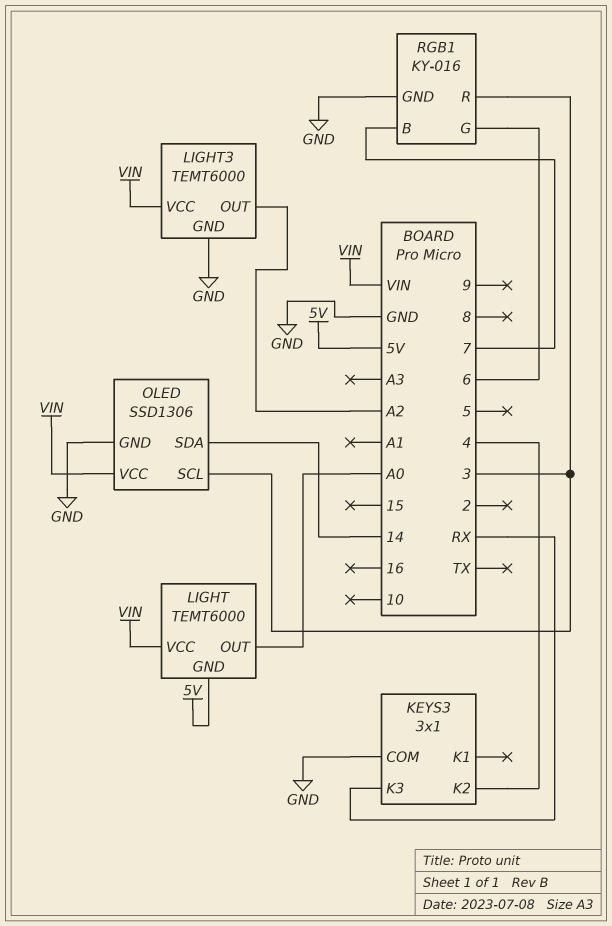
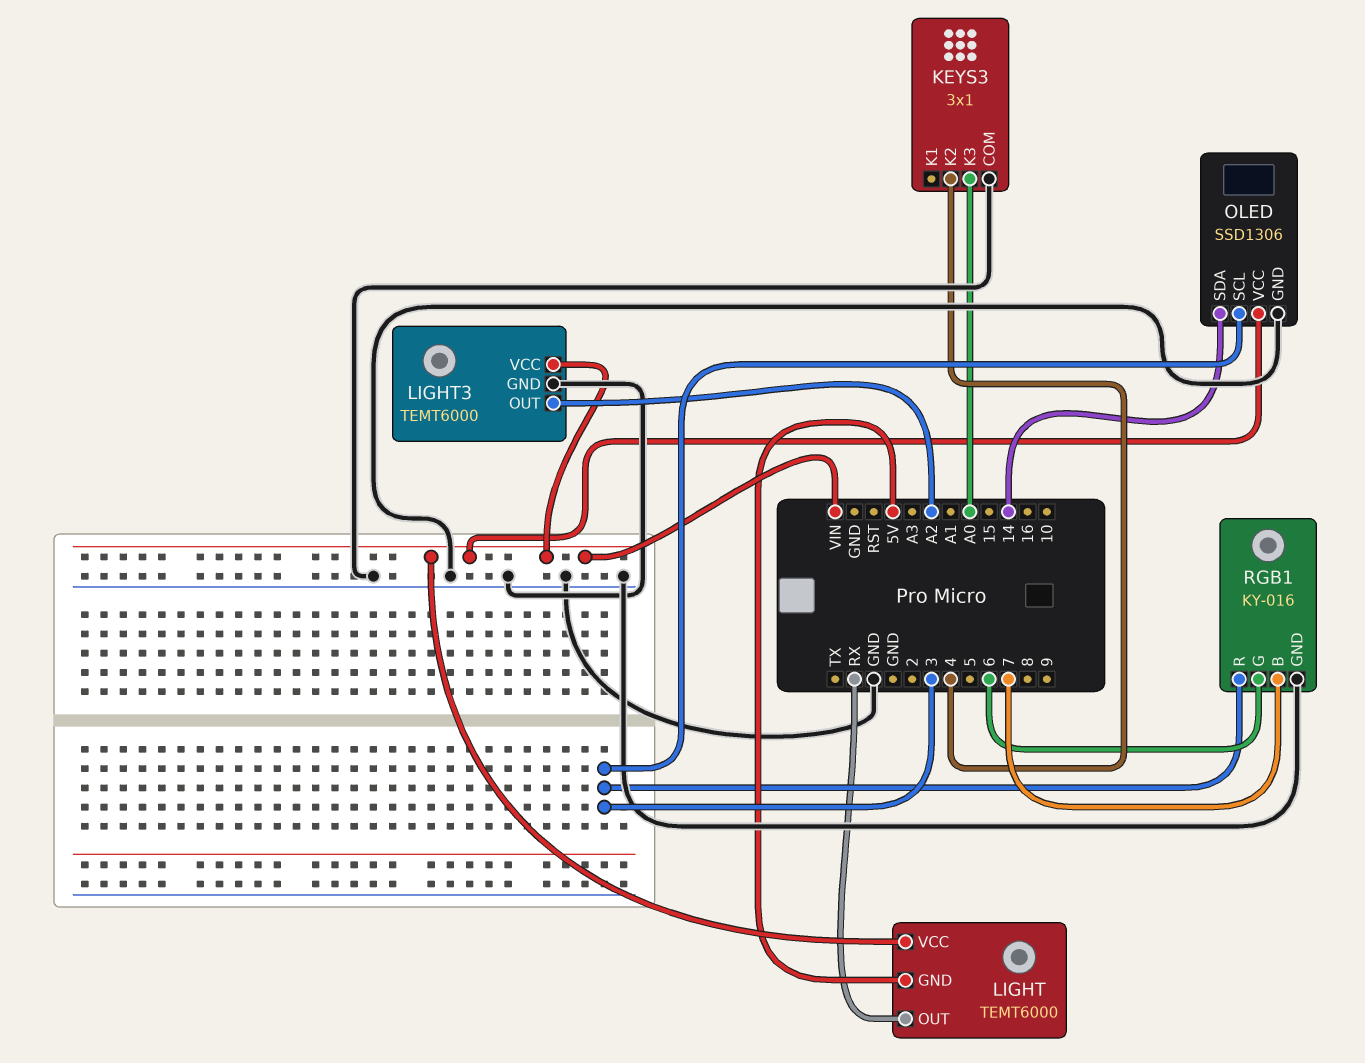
KEYS3 pin K3: RX -> A0
LIGHT pin OUT: A0 -> RX

